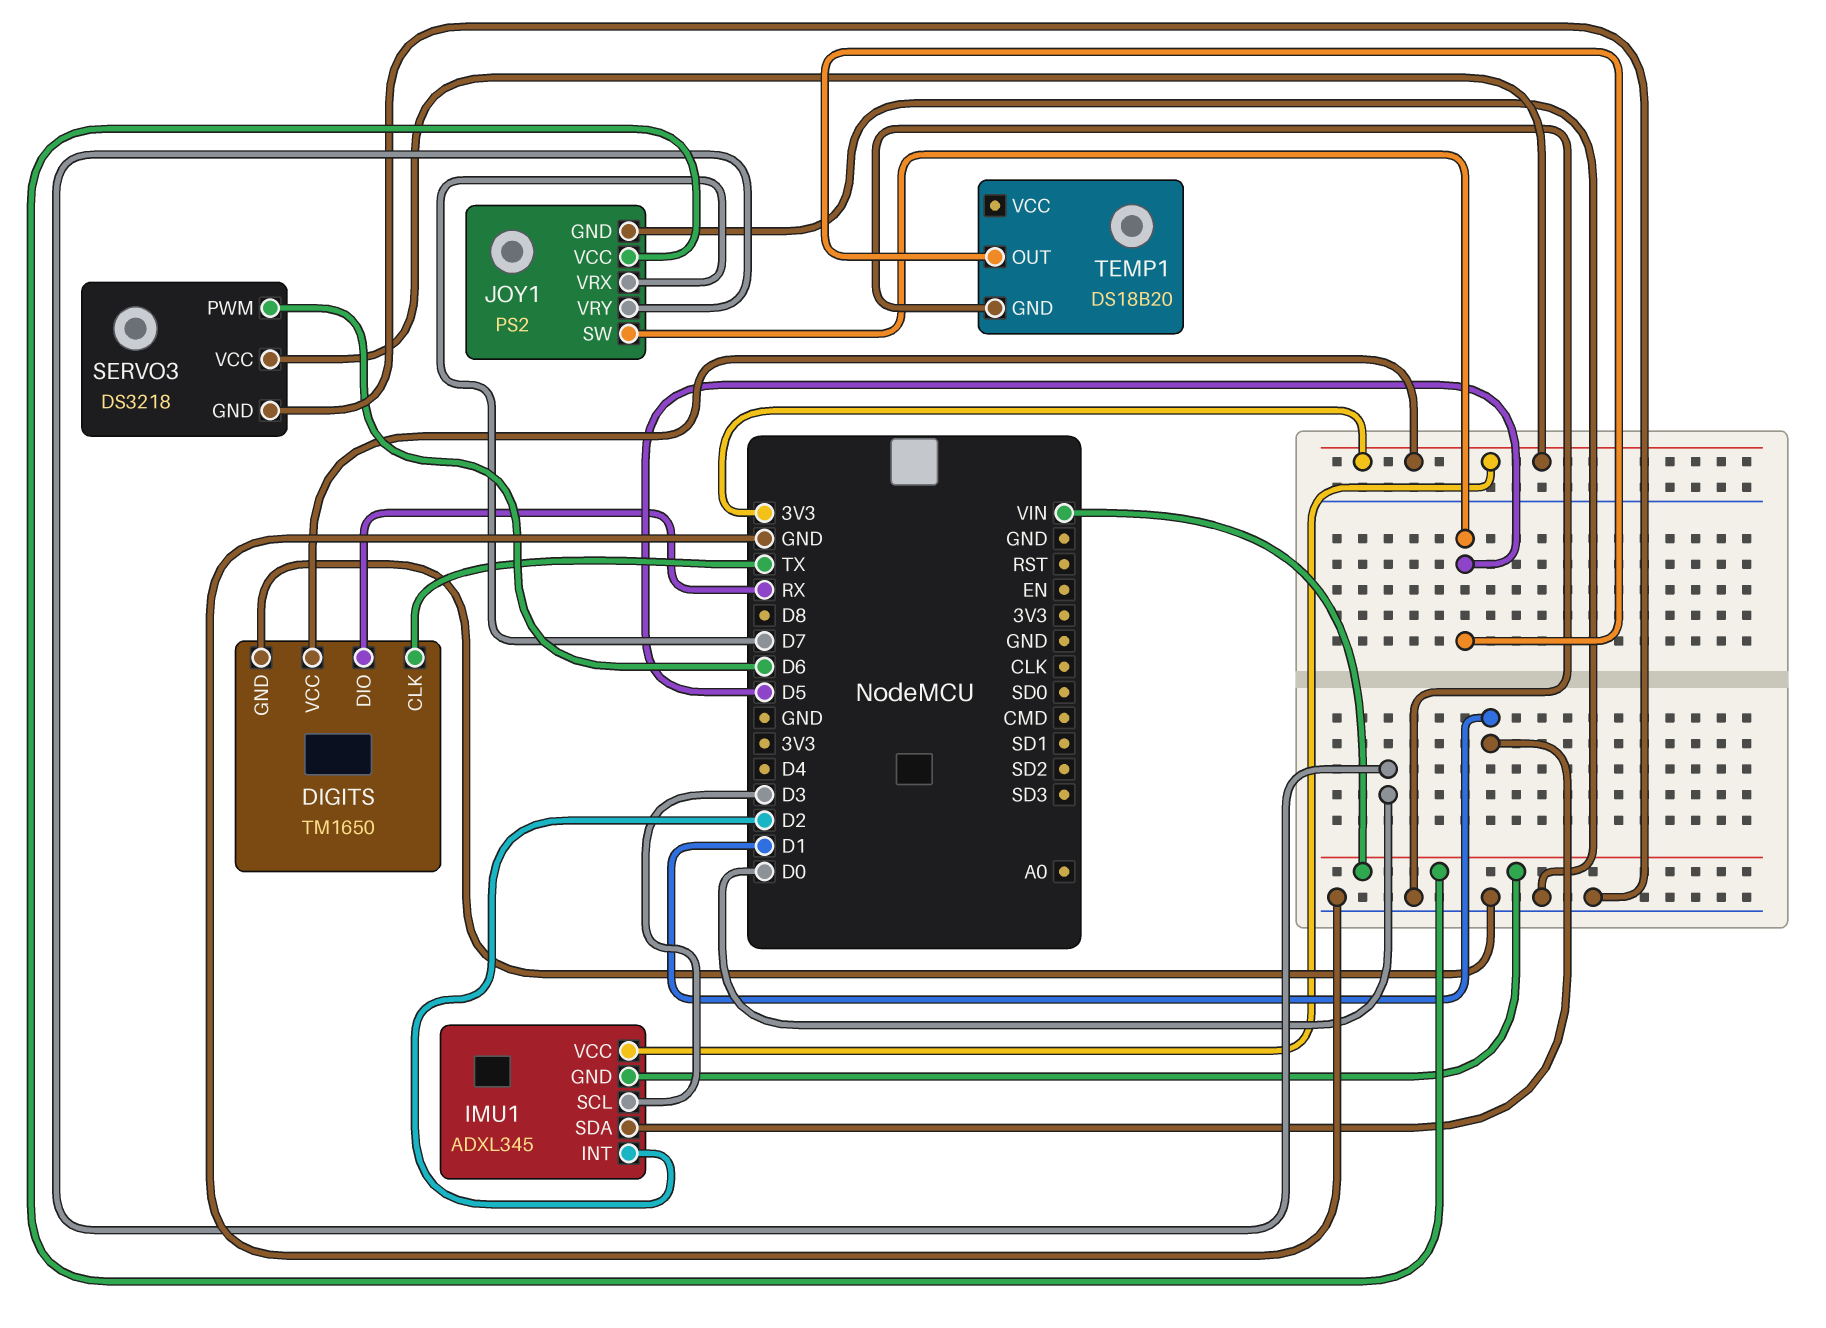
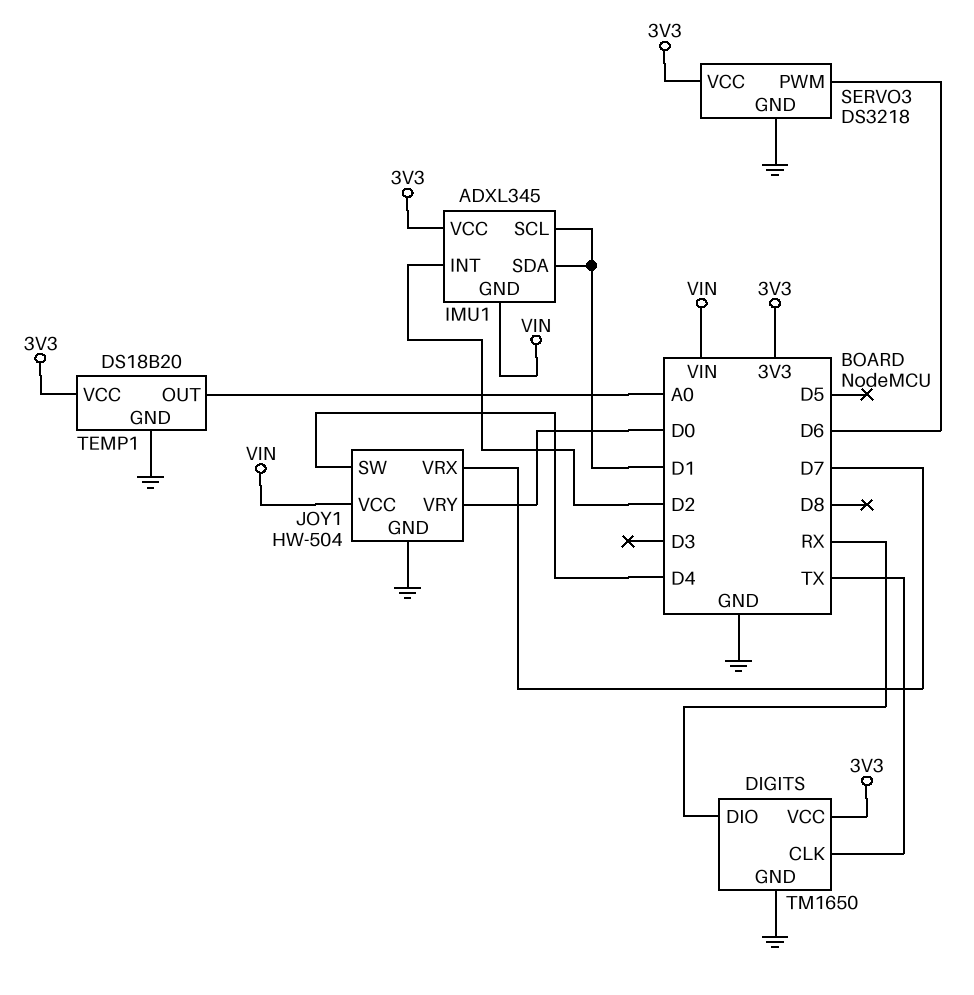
IMU1 pin SCL: D3 -> D1
JOY1: PS2 -> HW-504
JOY1 pin SW: D5 -> D4
TEMP1 pin OUT: D5 -> A0
TEMP1 pin VCC: none -> 3V3

